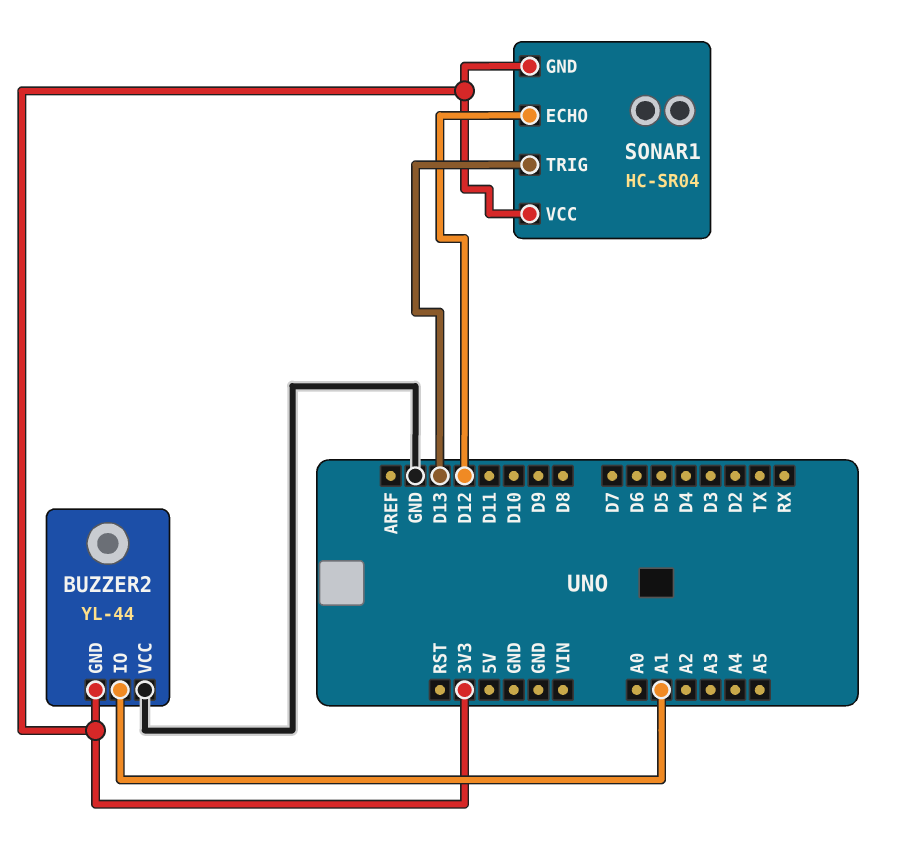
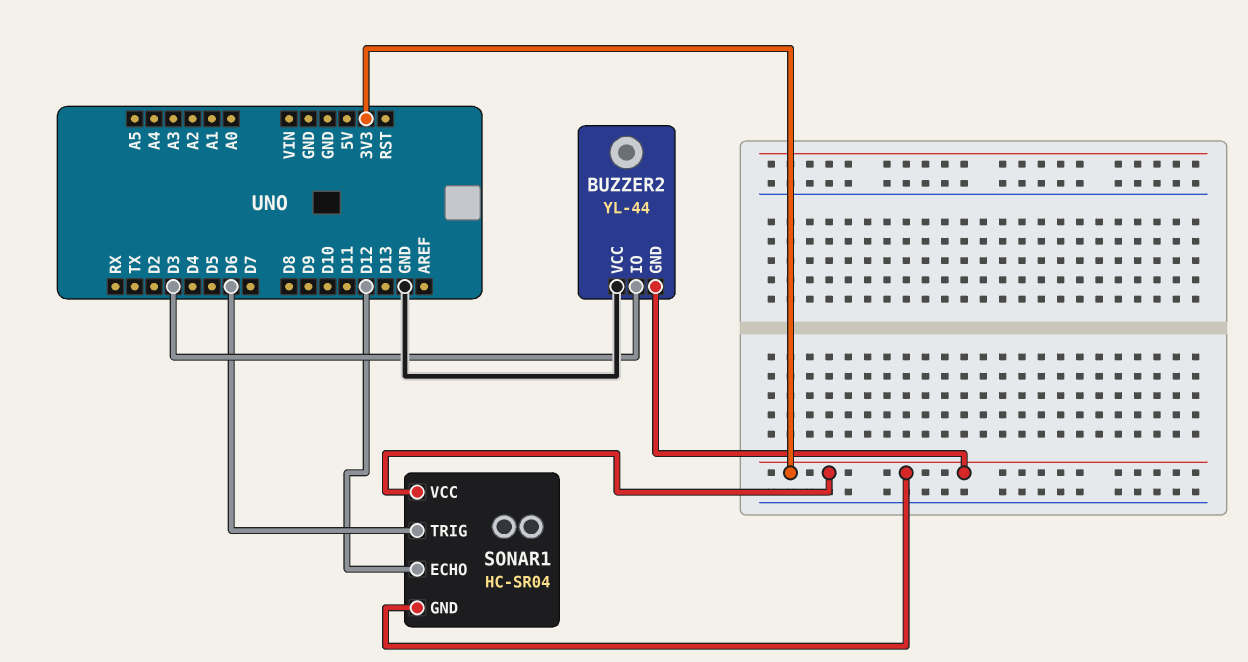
BUZZER2 pin IO: A1 -> D3
SONAR1 pin TRIG: D13 -> D6

